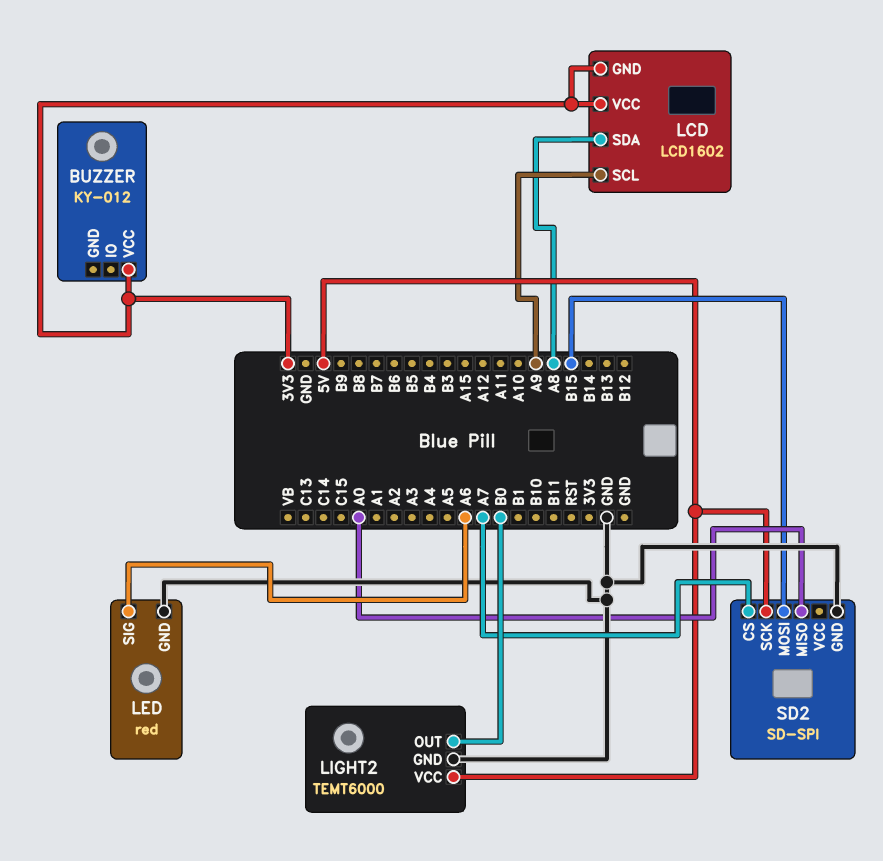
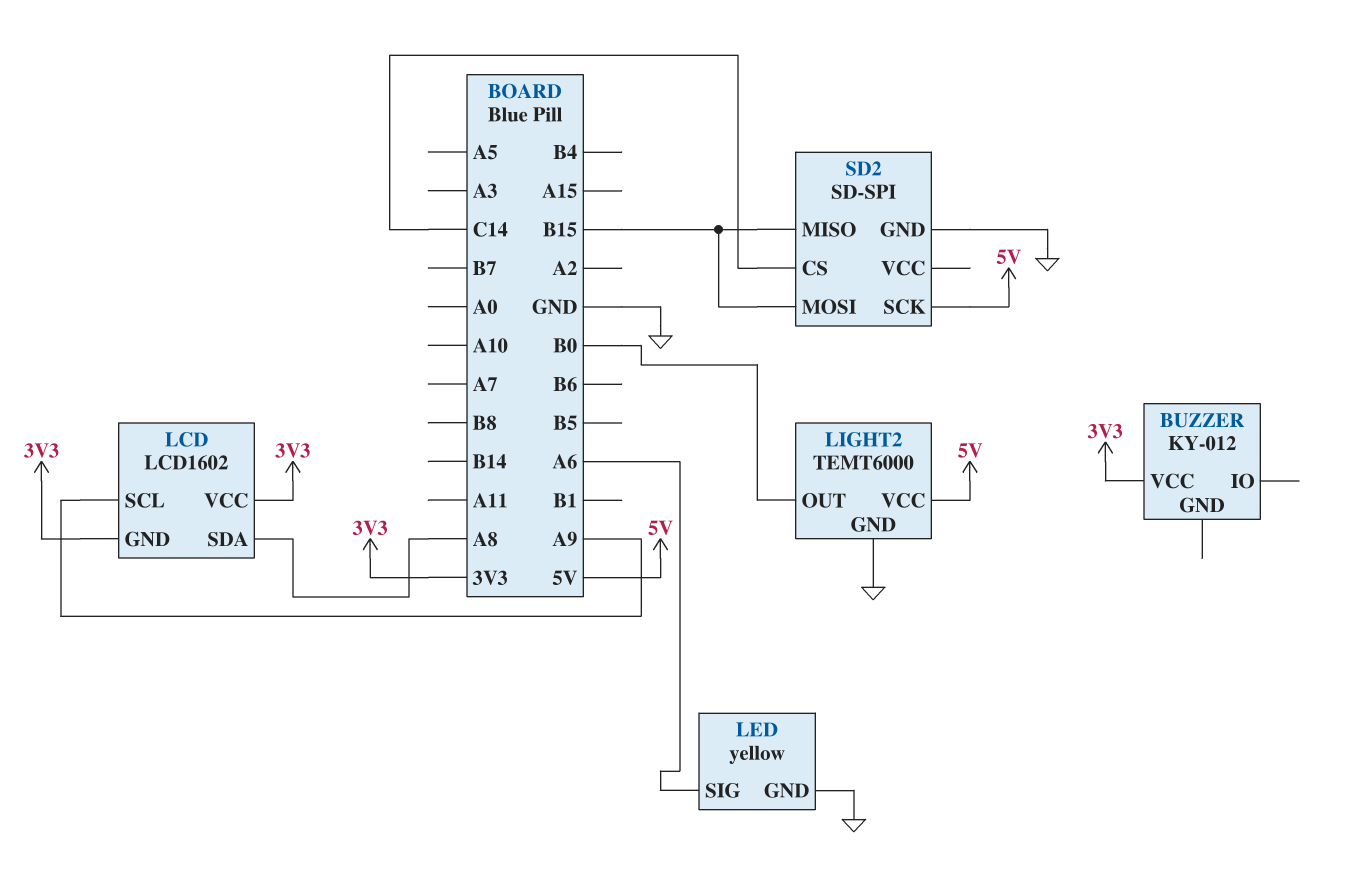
LED: red -> yellow
SD2 pin CS: A7 -> C14
SD2 pin MISO: A0 -> B15

